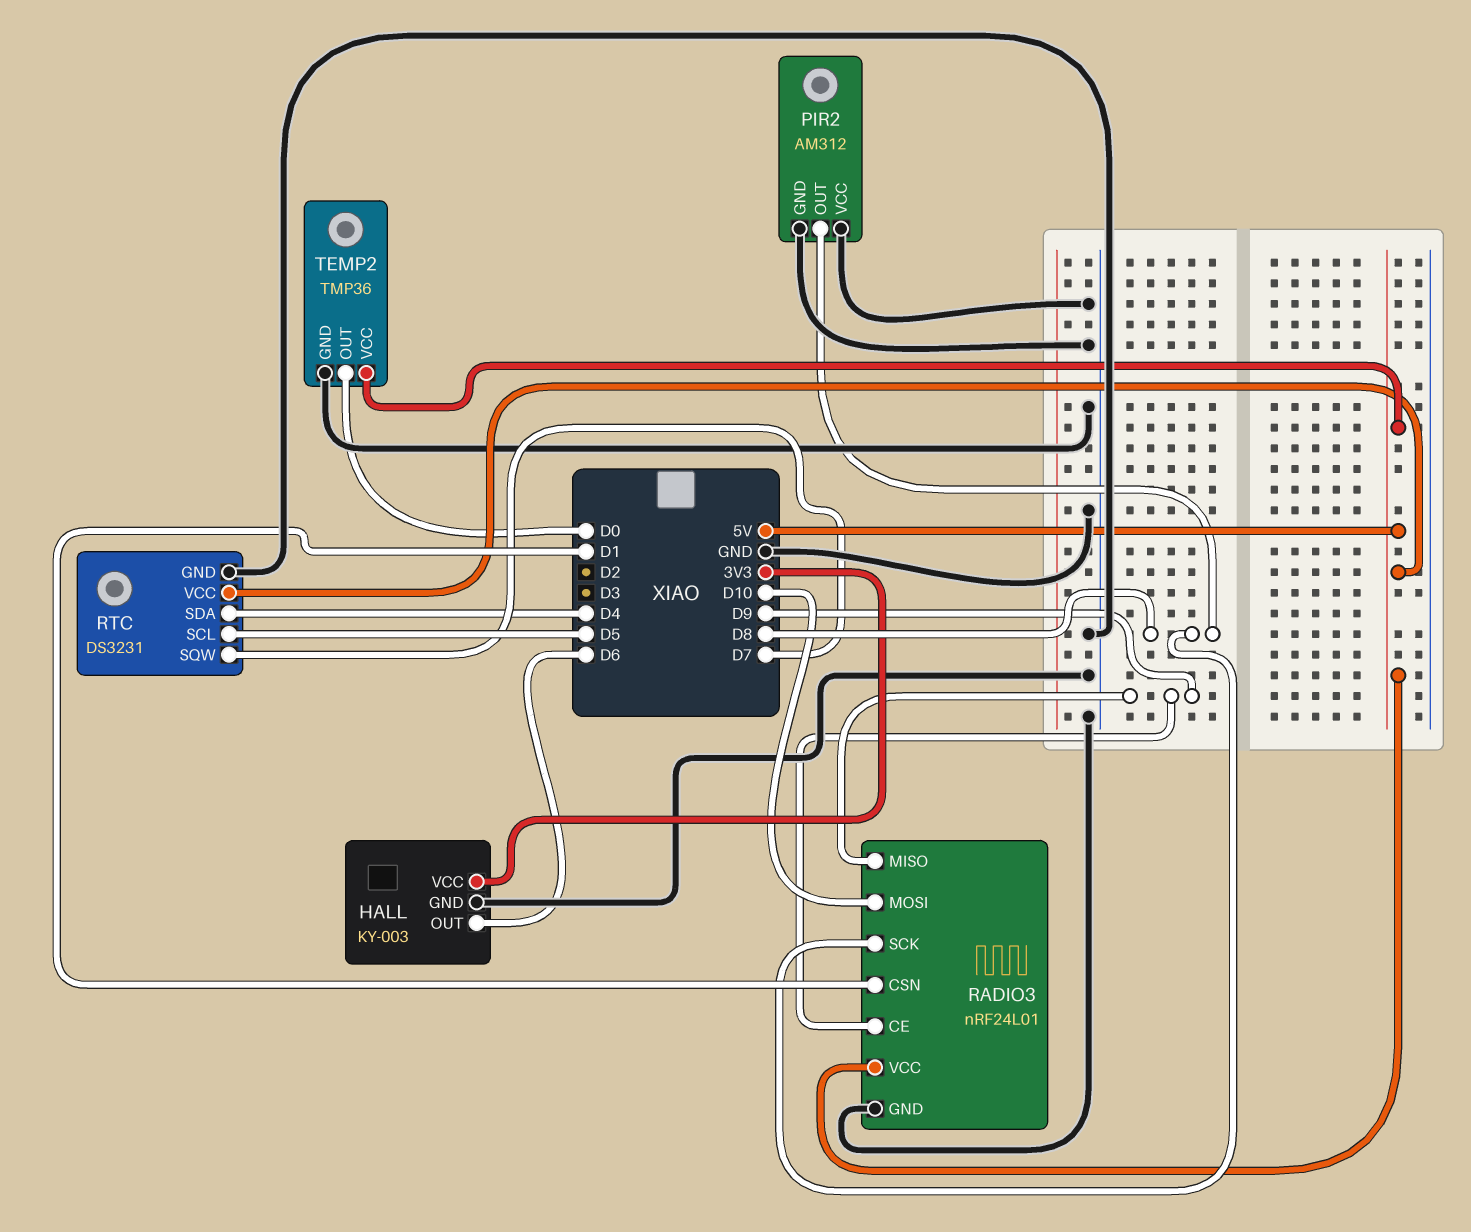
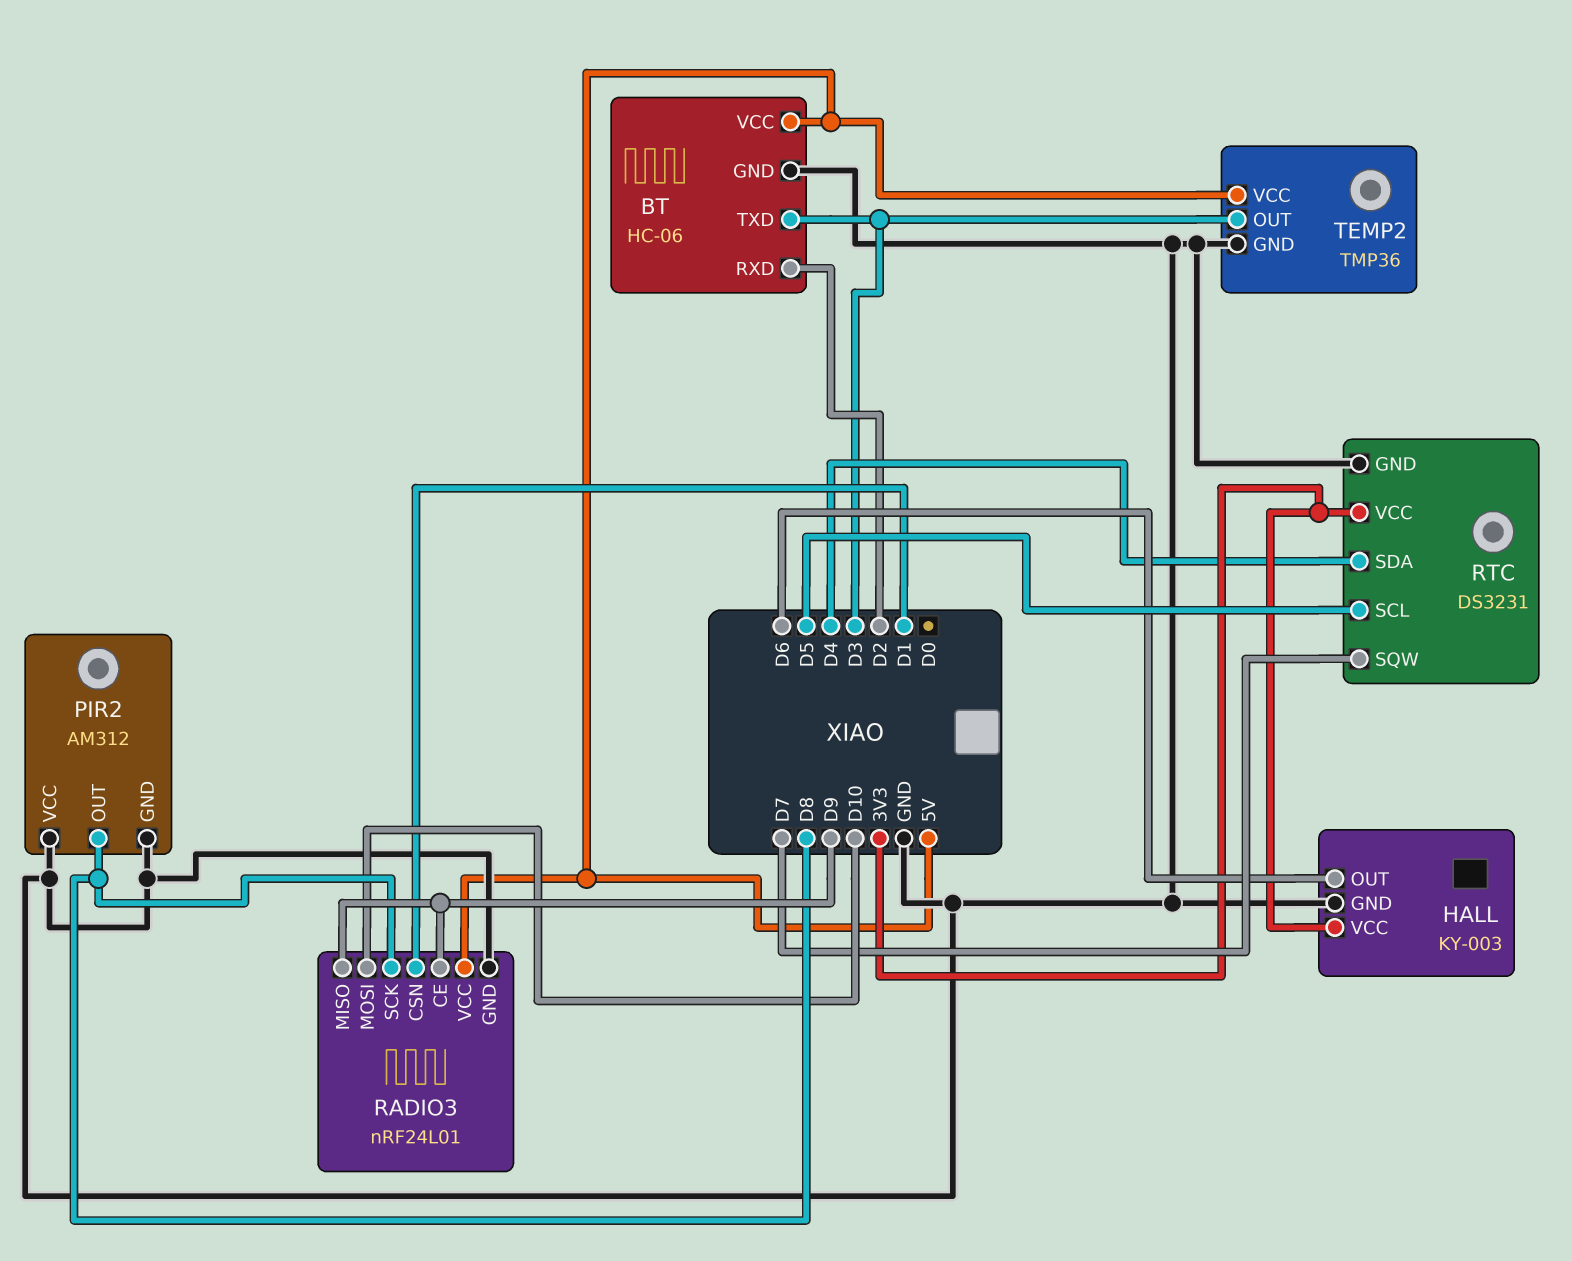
BT: none -> HC-06
BT pin GND: none -> GND
BT pin RXD: none -> D2
BT pin TXD: none -> D3
BT pin VCC: none -> 5V
RTC pin VCC: 5V -> 3V3
TEMP2 pin OUT: D0 -> D3

